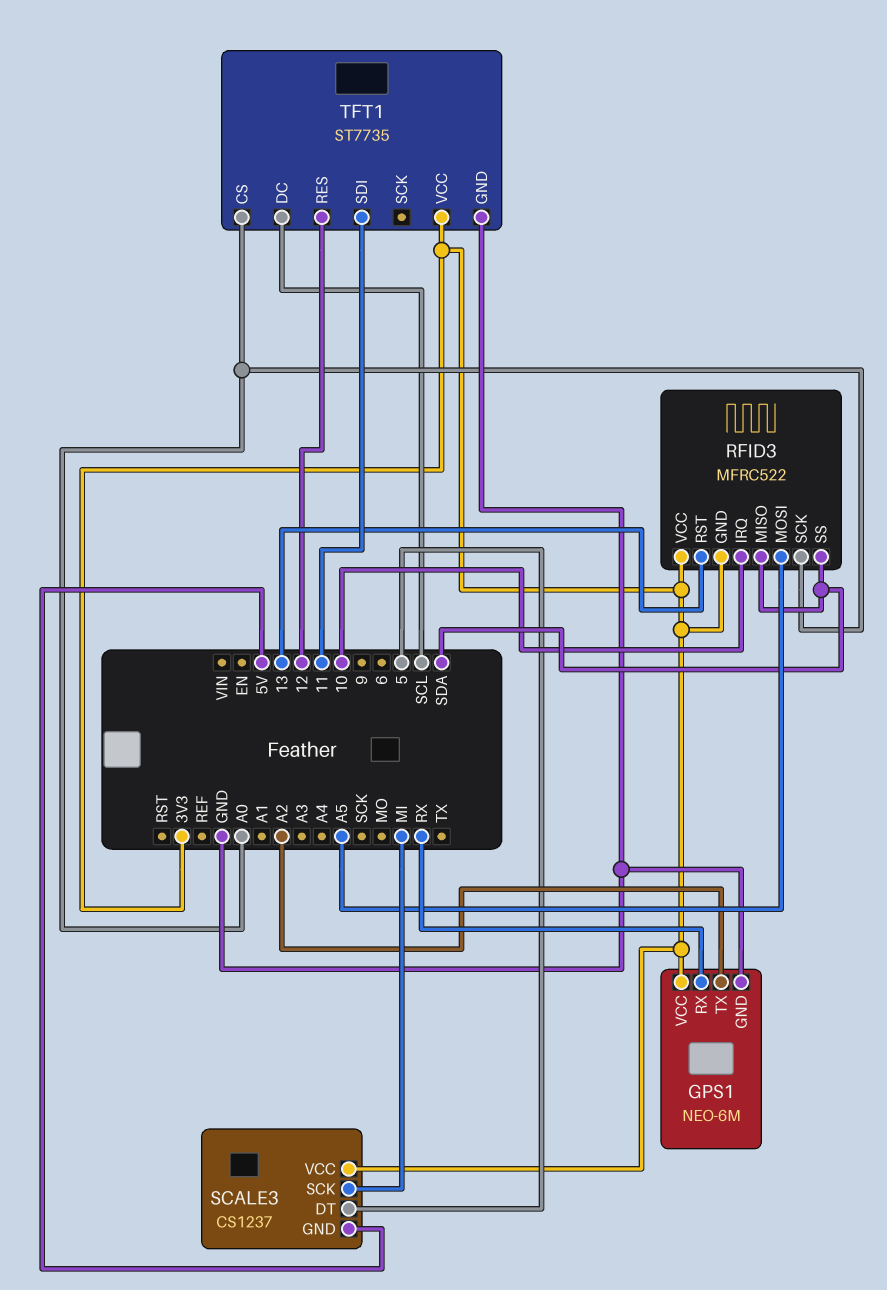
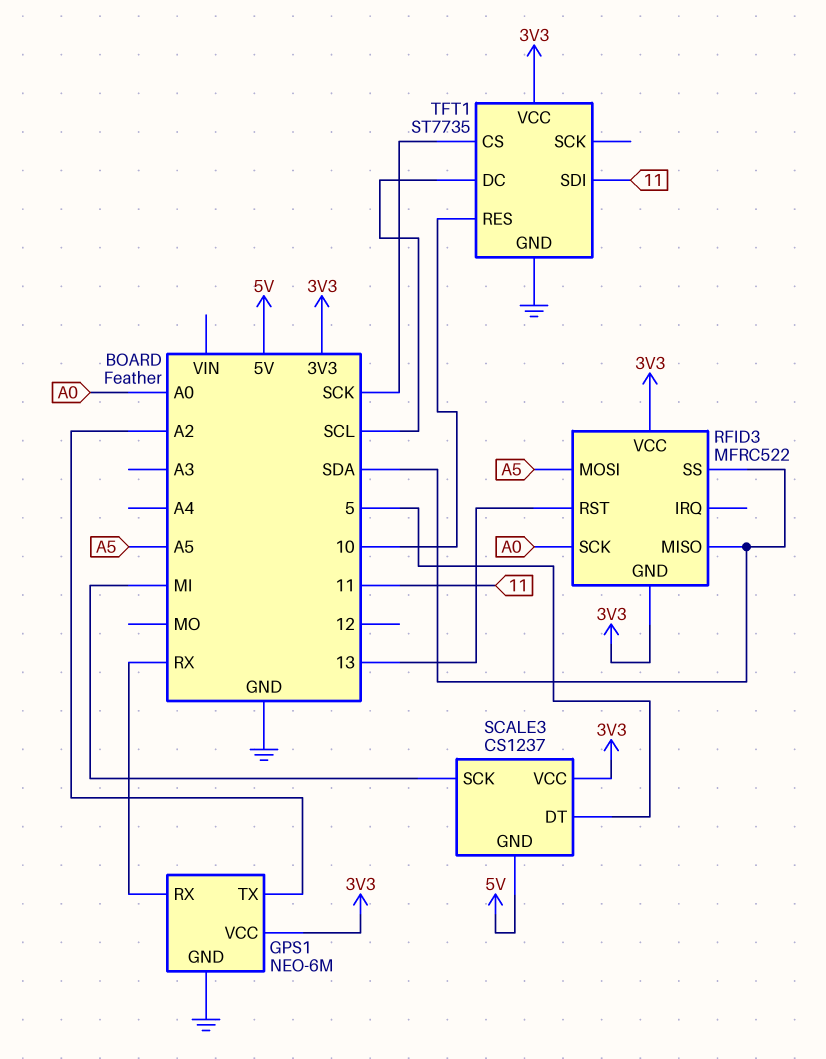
RFID3 pin IRQ: 10 -> none
TFT1 pin CS: A0 -> SCK
TFT1 pin RES: 12 -> 10

